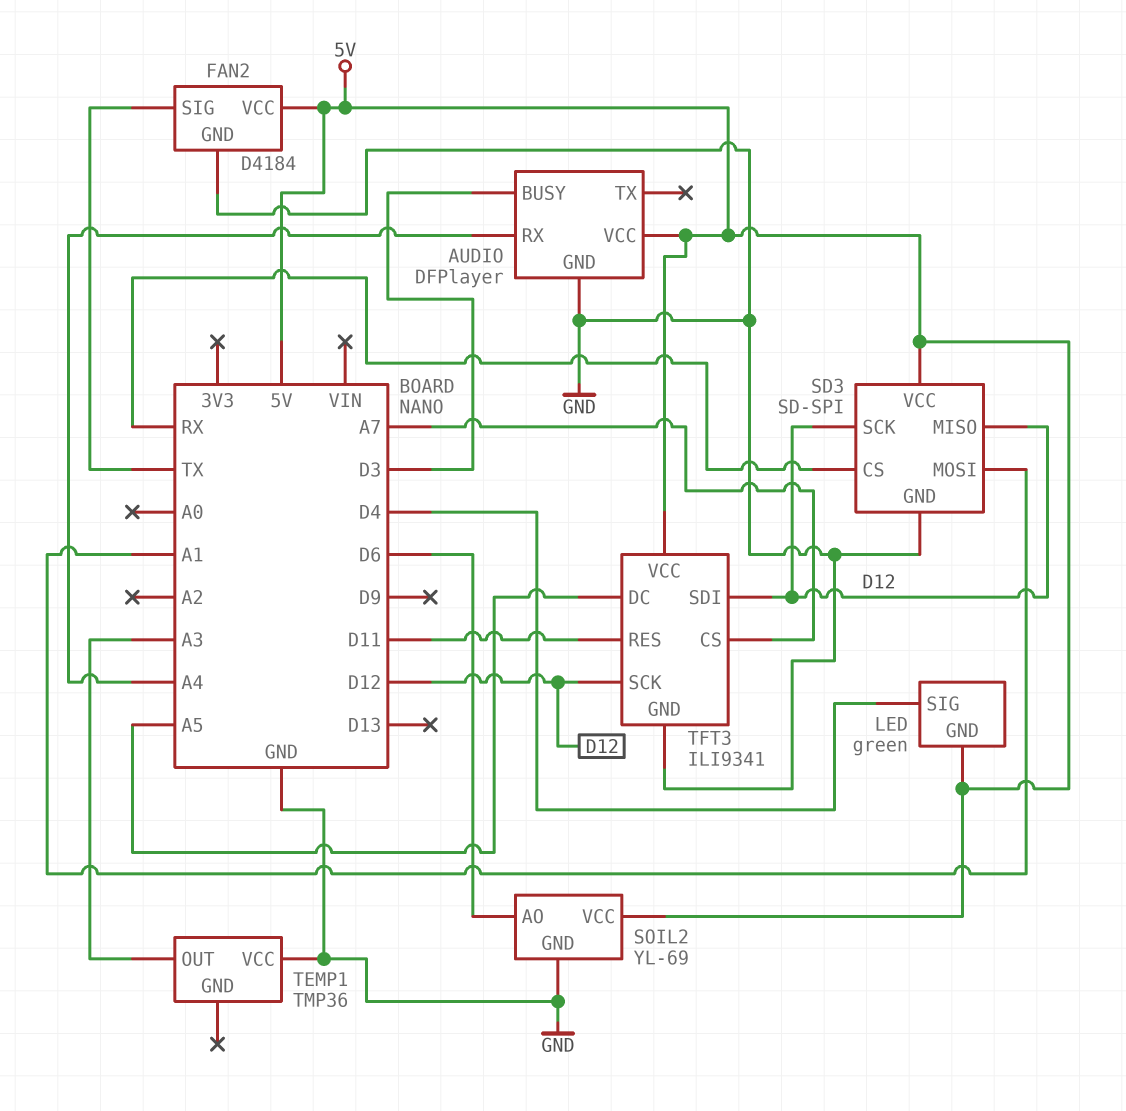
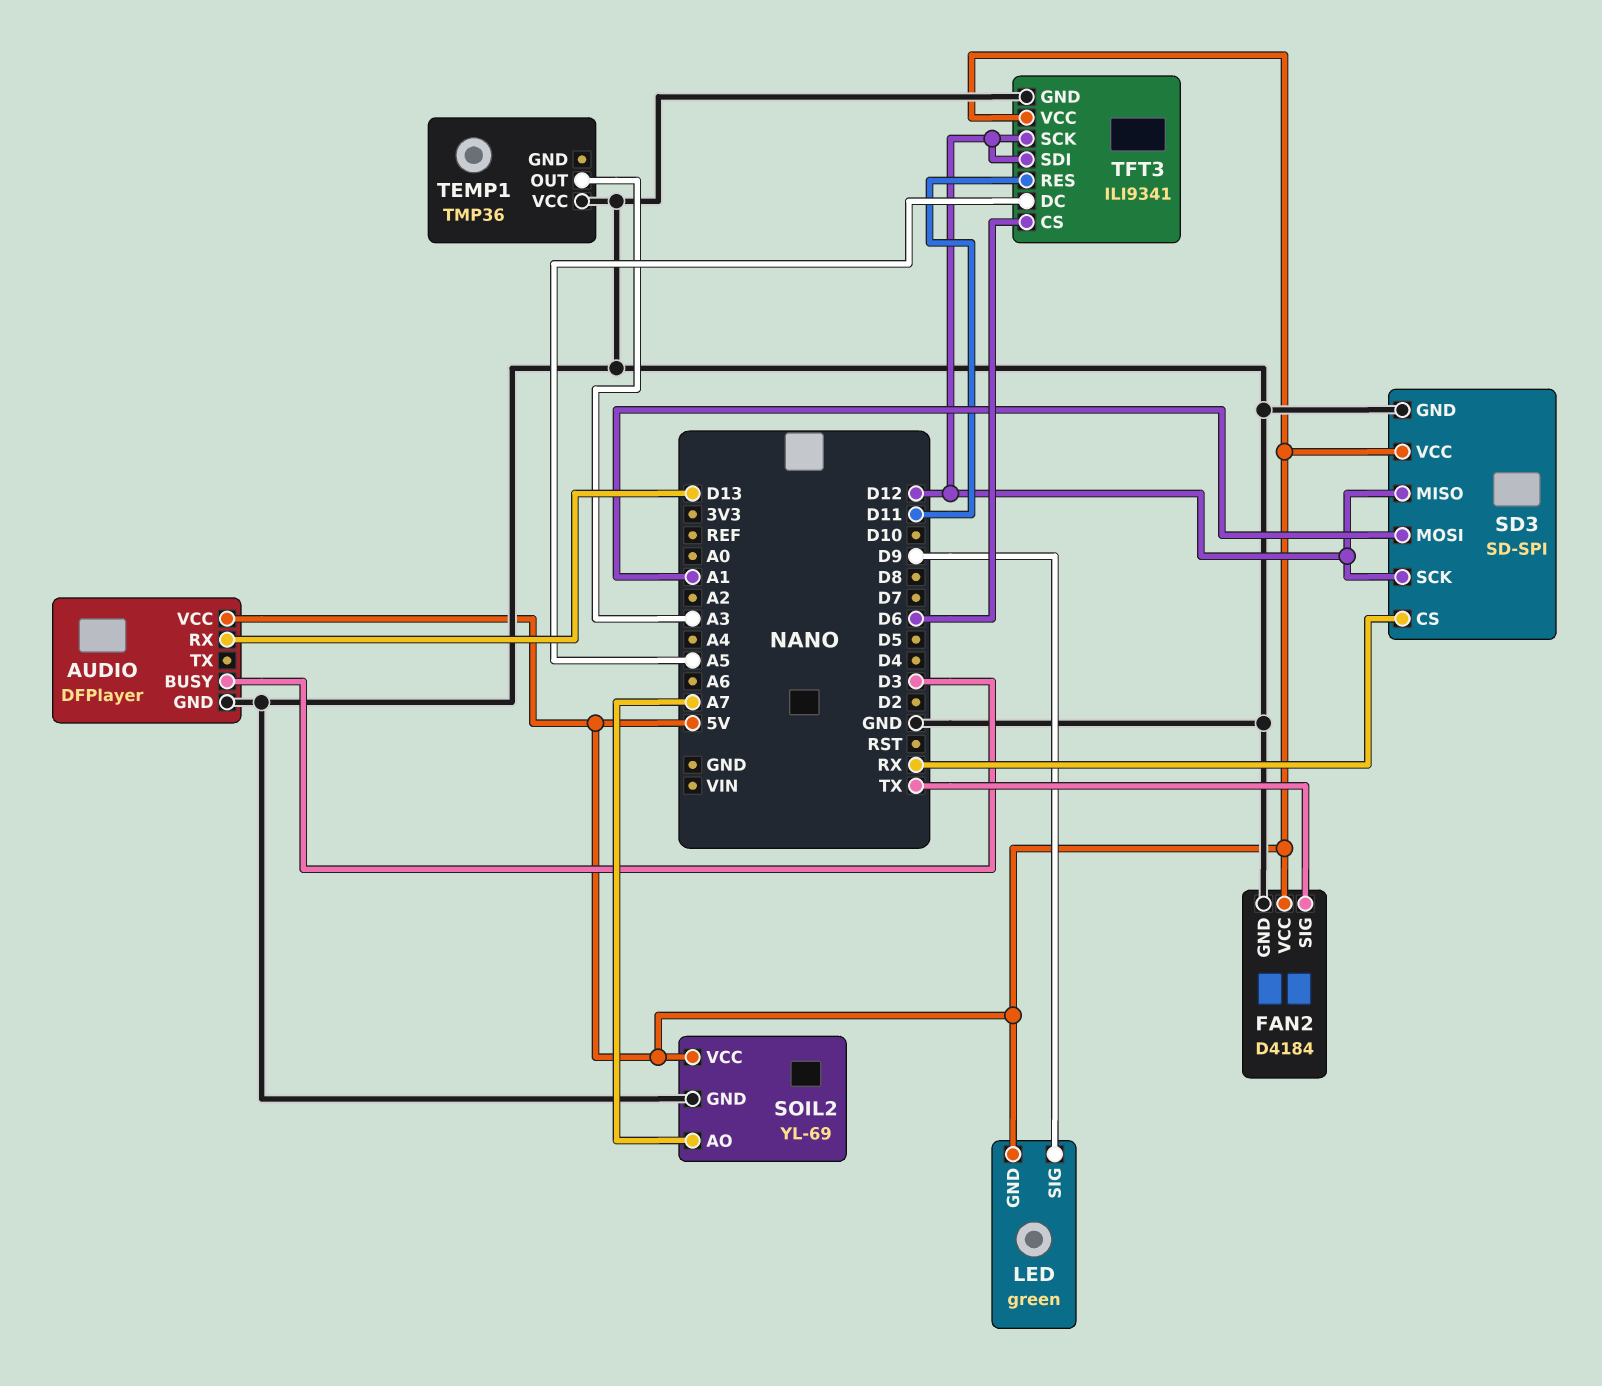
AUDIO pin RX: A4 -> D13
LED pin SIG: D4 -> D9
SOIL2 pin AO: D6 -> A7
TFT3 pin CS: A7 -> D6

